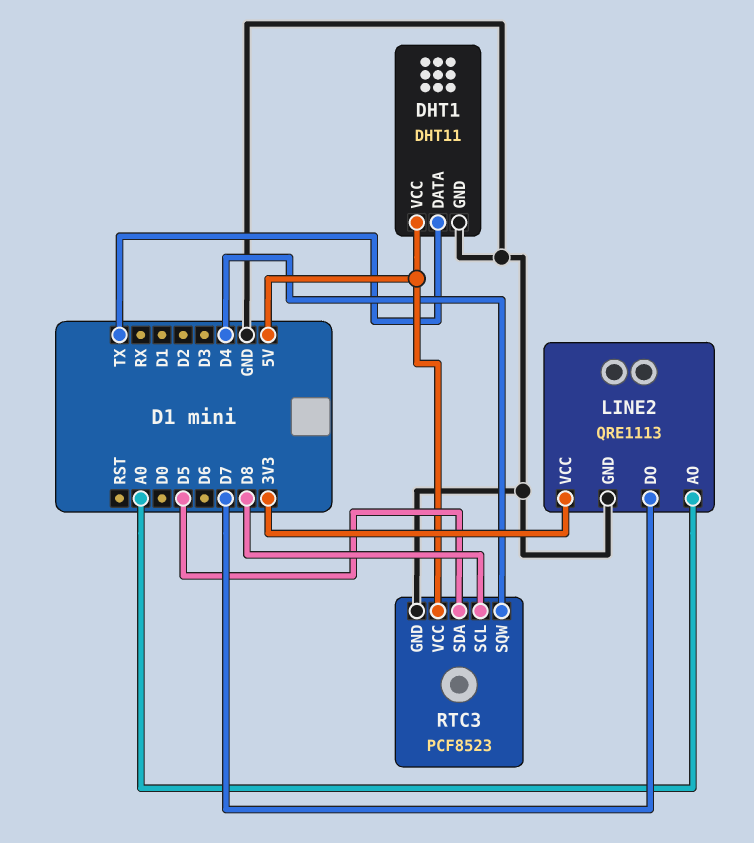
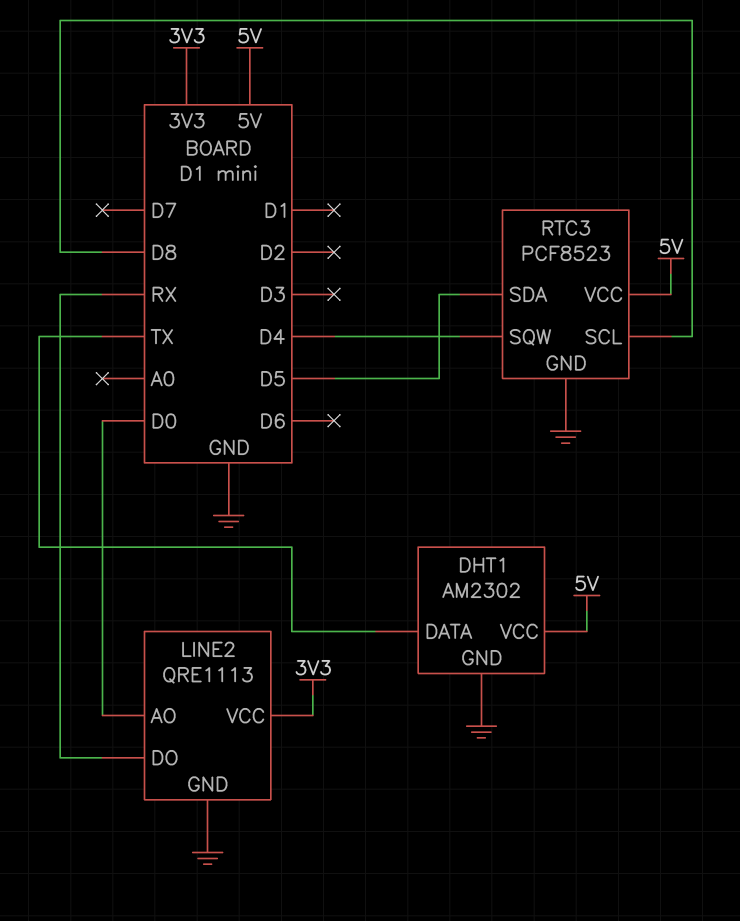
DHT1: DHT11 -> AM2302
LINE2 pin AO: A0 -> D0
LINE2 pin DO: D7 -> RX

